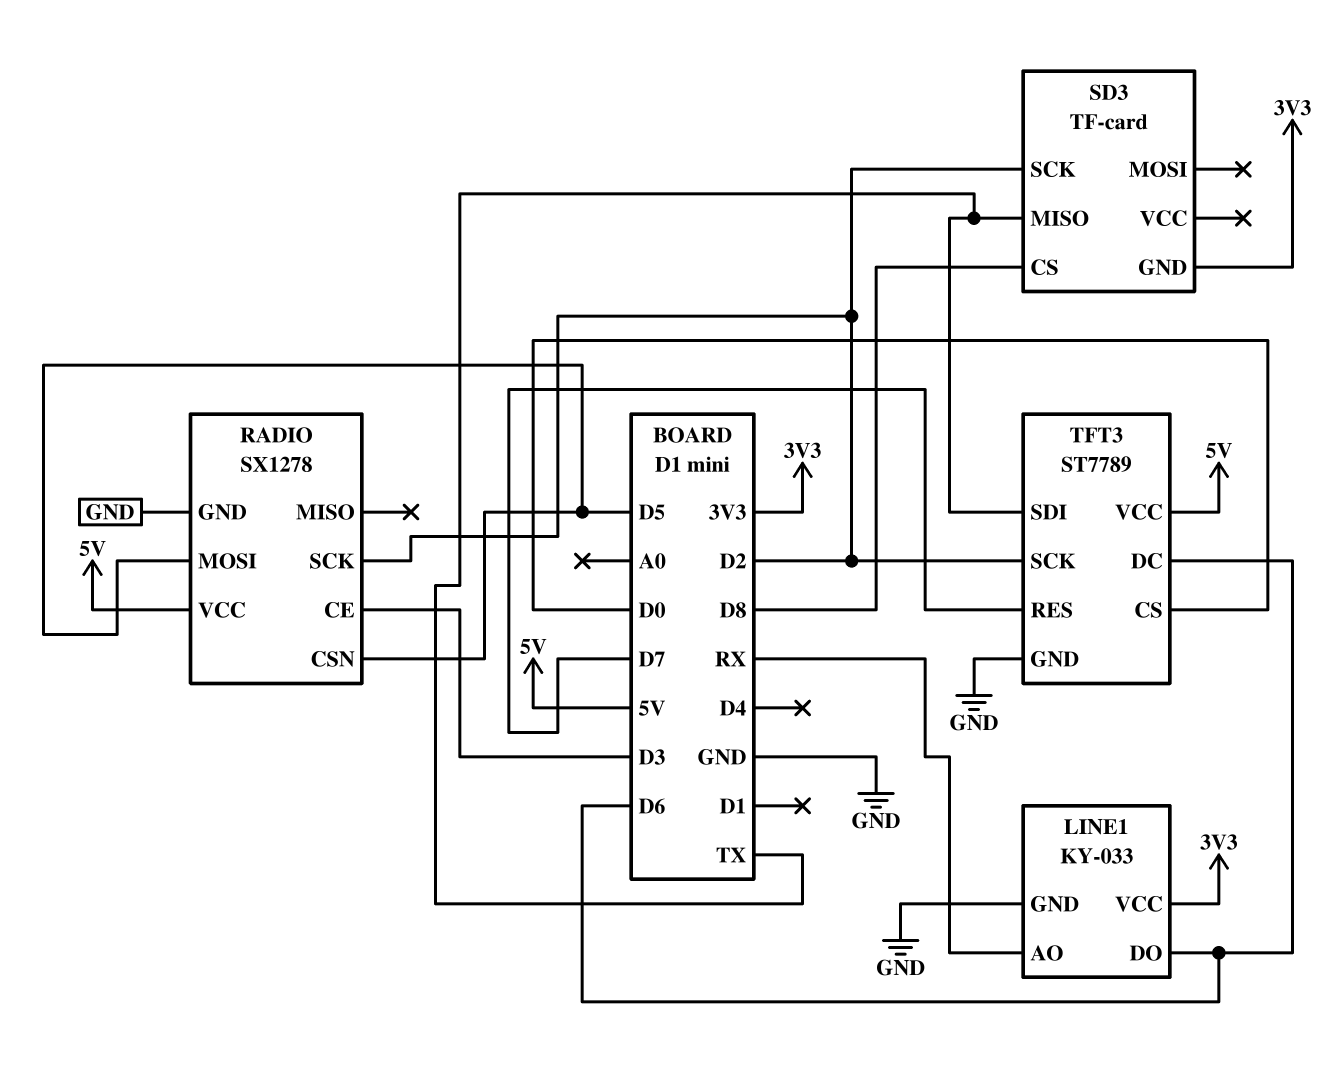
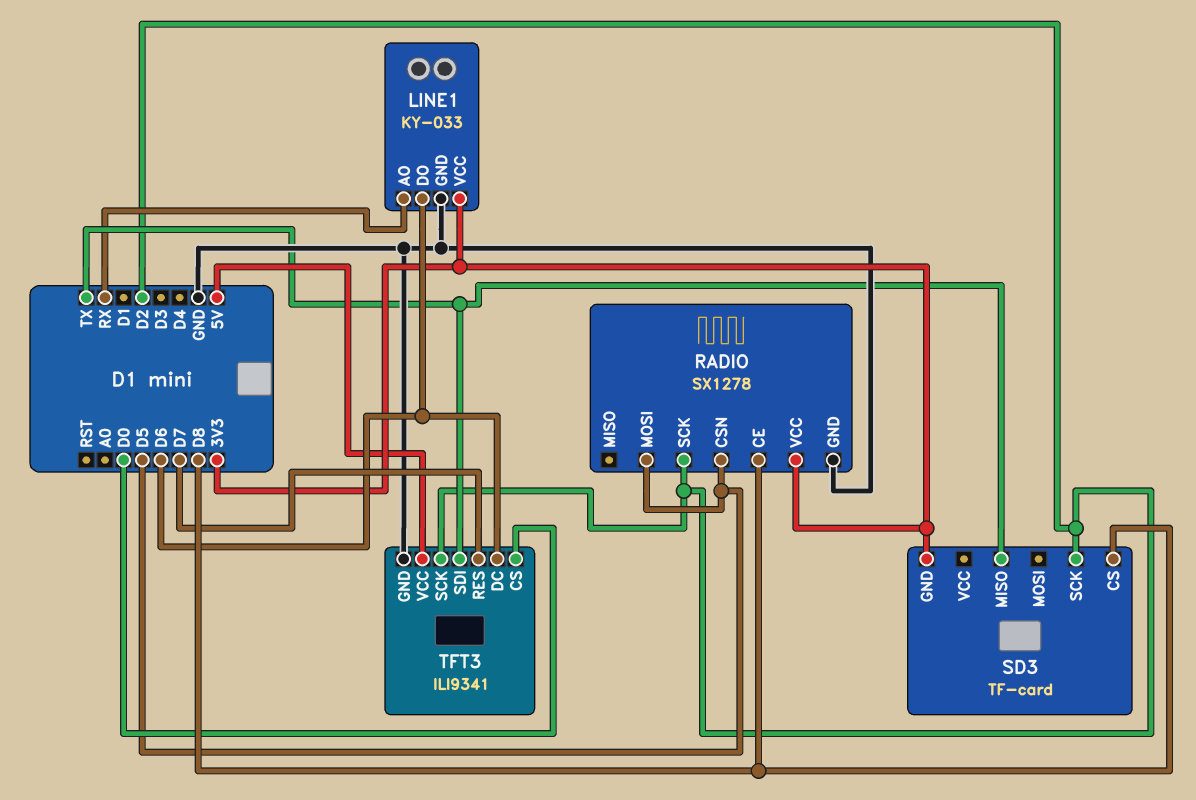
RADIO pin CE: D3 -> D8
RADIO pin VCC: 5V -> 3V3
TFT3: ST7789 -> ILI9341

